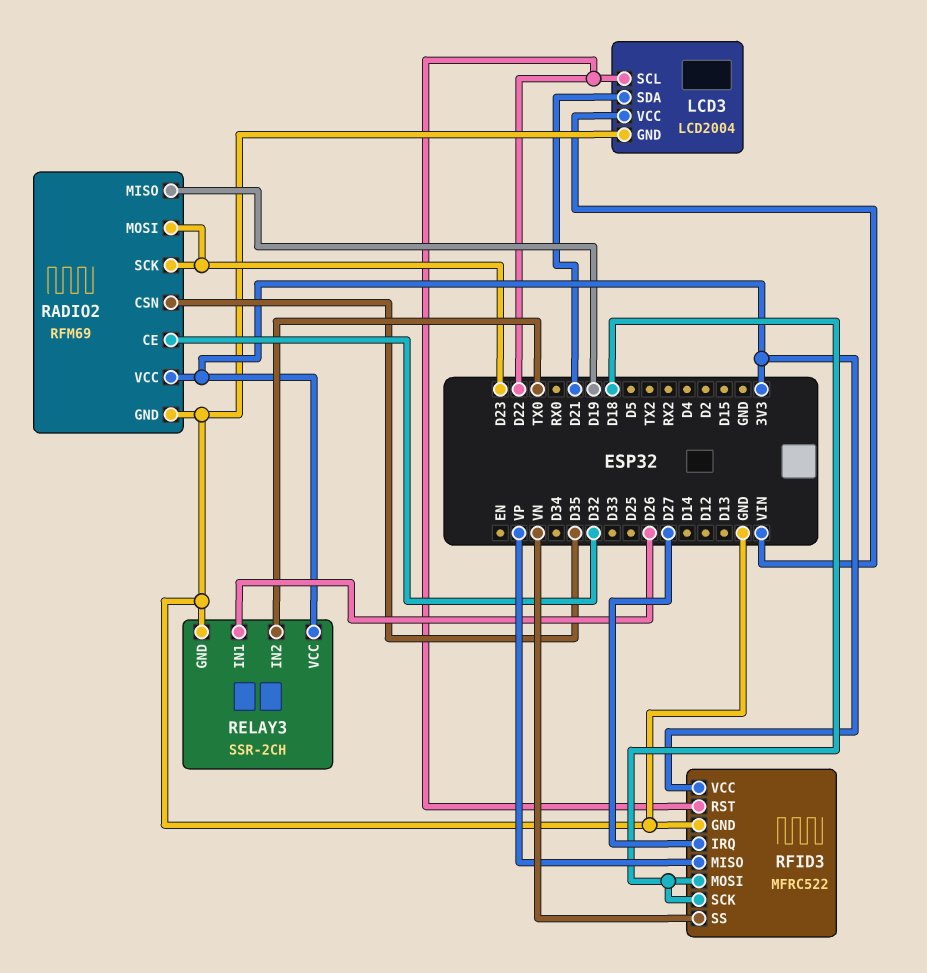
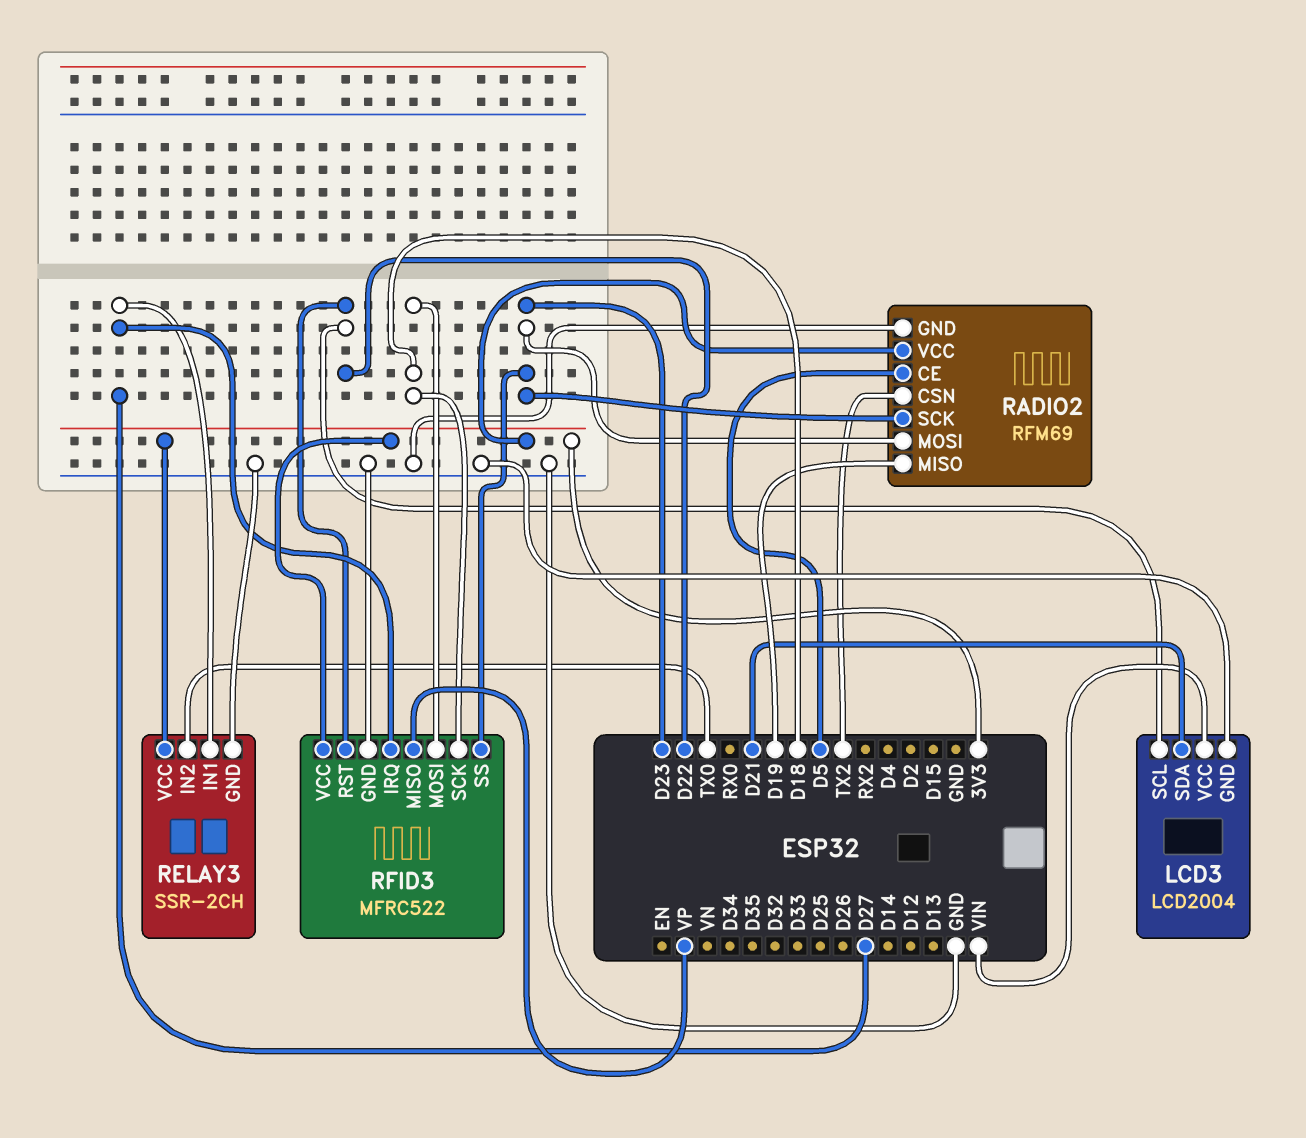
RADIO2 pin CE: D32 -> D5
RADIO2 pin CSN: D35 -> TX2
RELAY3 pin IN1: D26 -> D27
RFID3 pin SS: VN -> D23

